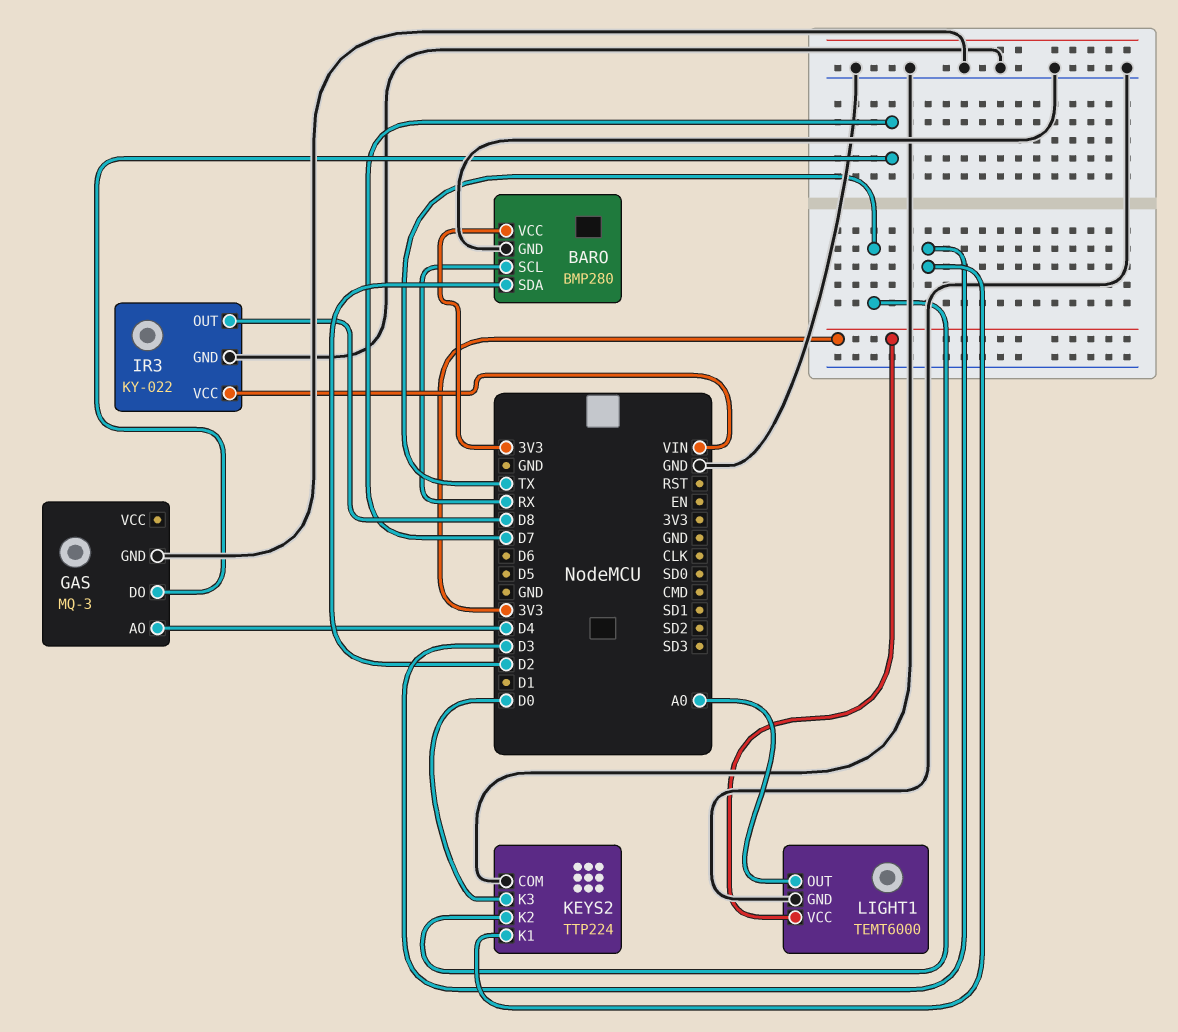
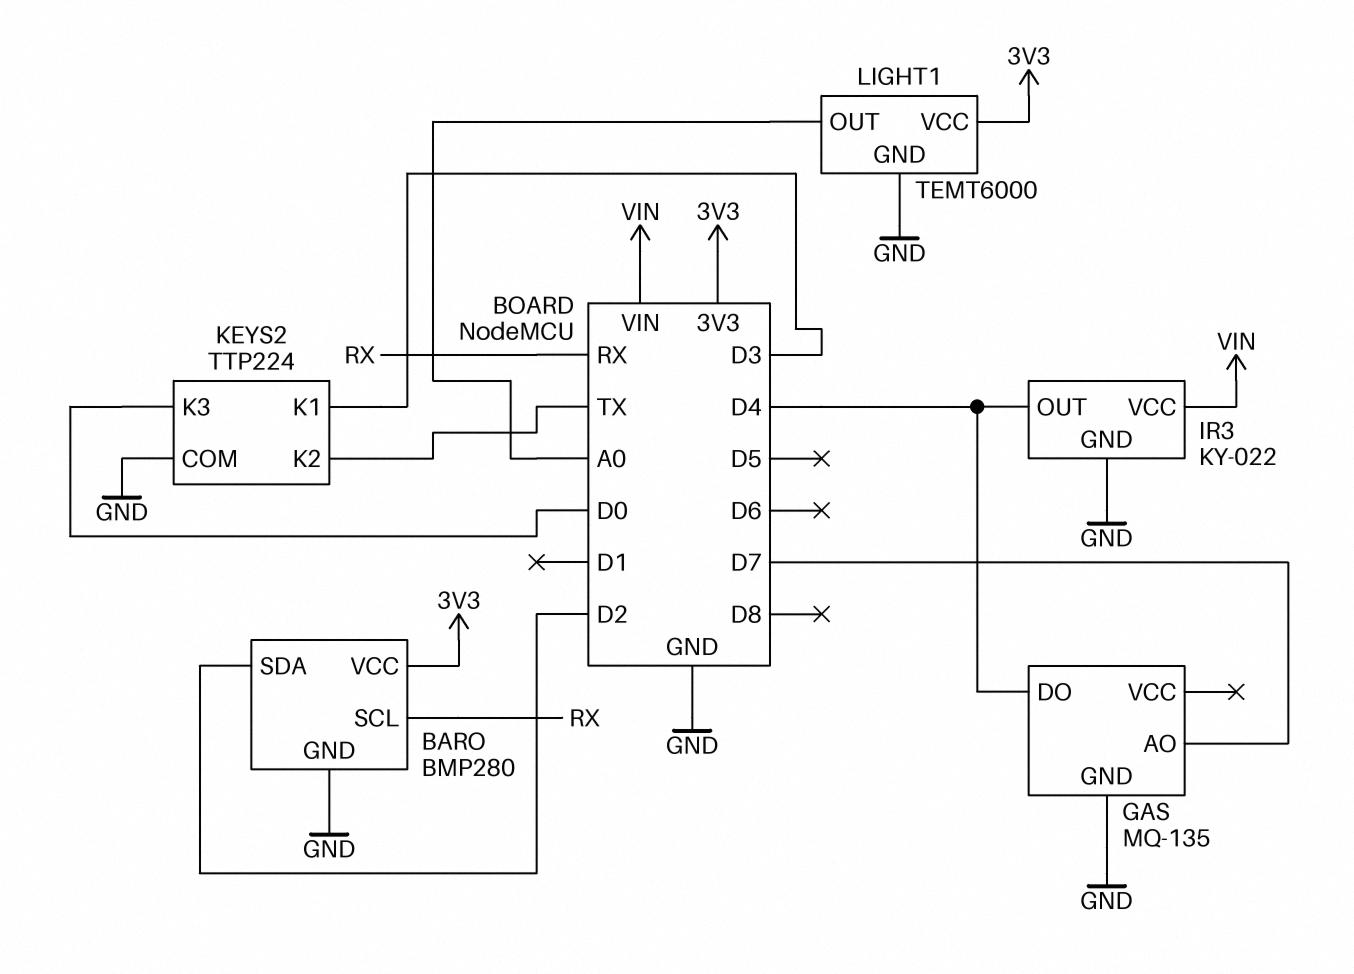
GAS: MQ-3 -> MQ-135
GAS pin AO: D4 -> D7
GAS pin DO: D7 -> D4
IR3 pin OUT: D8 -> D4

